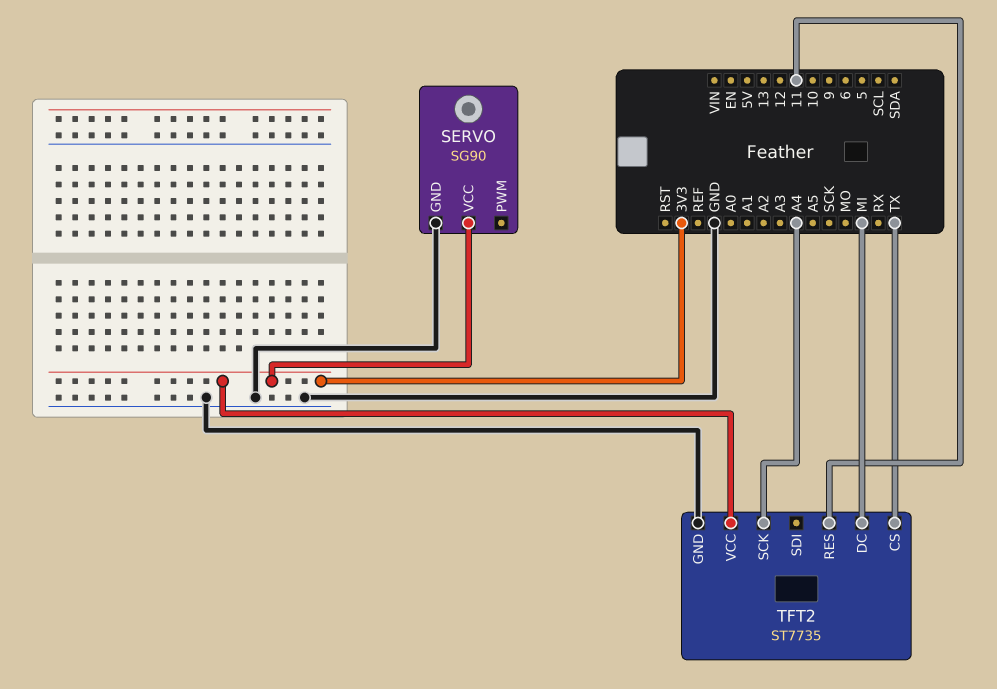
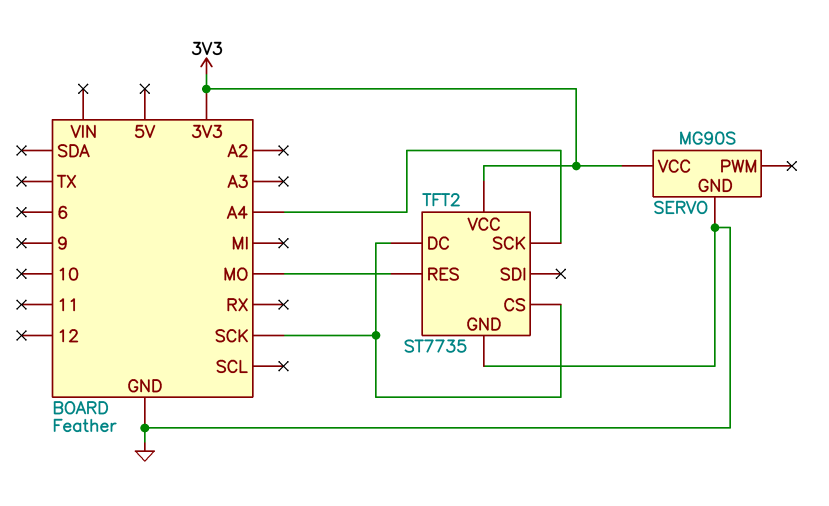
SERVO: SG90 -> MG90S
TFT2 pin CS: TX -> SCK
TFT2 pin DC: MI -> SCK
TFT2 pin RES: 11 -> MO

